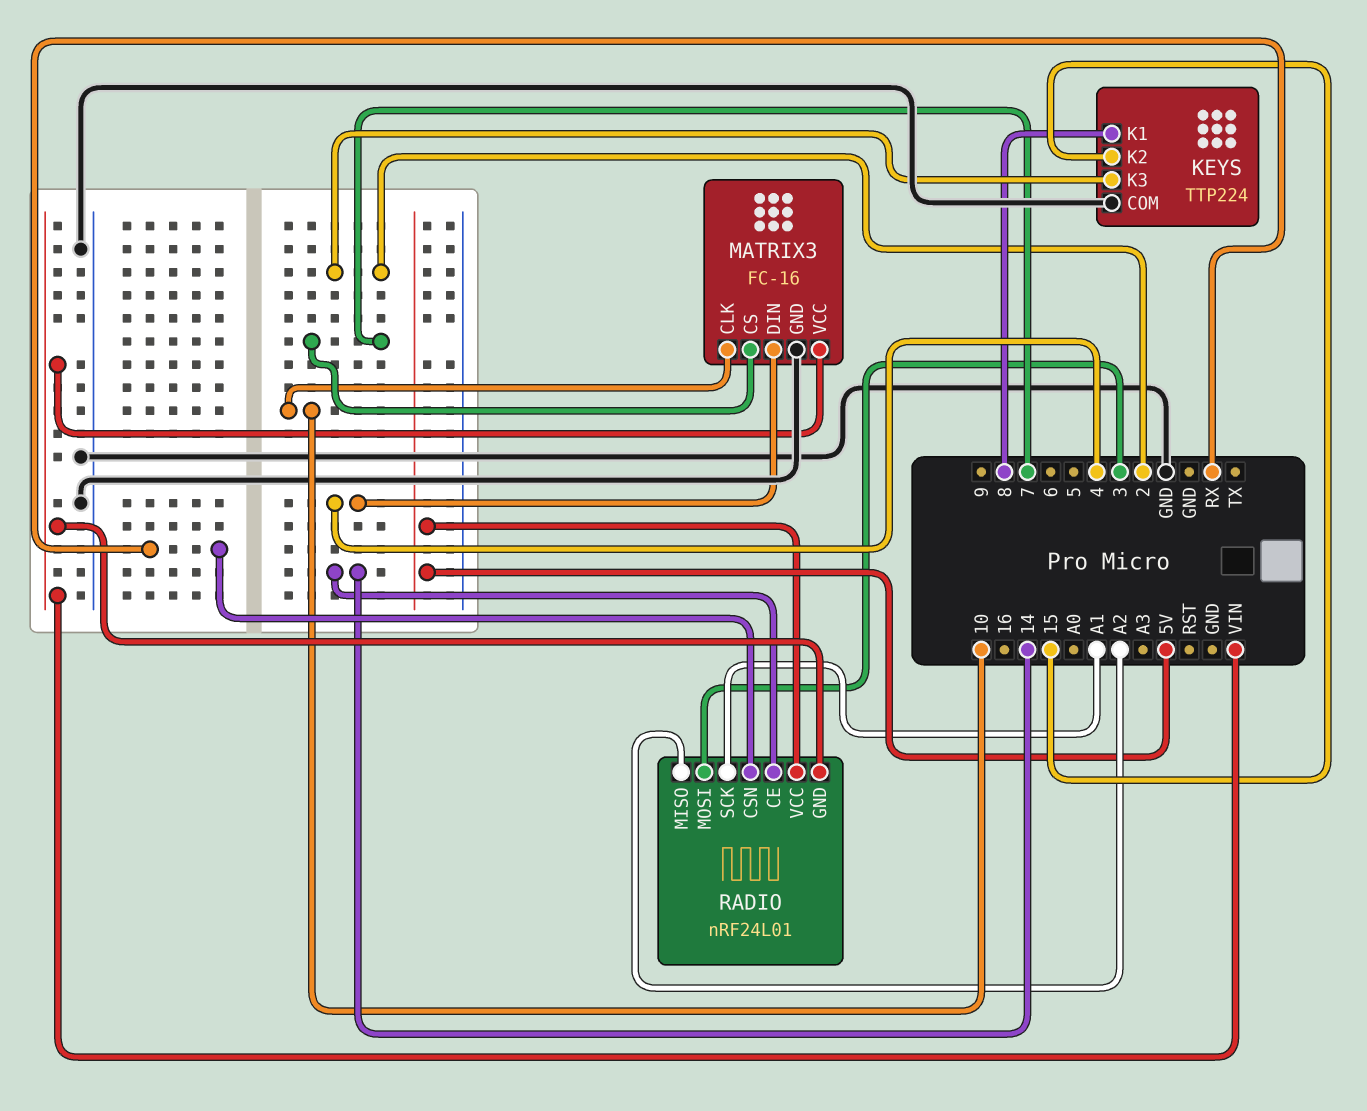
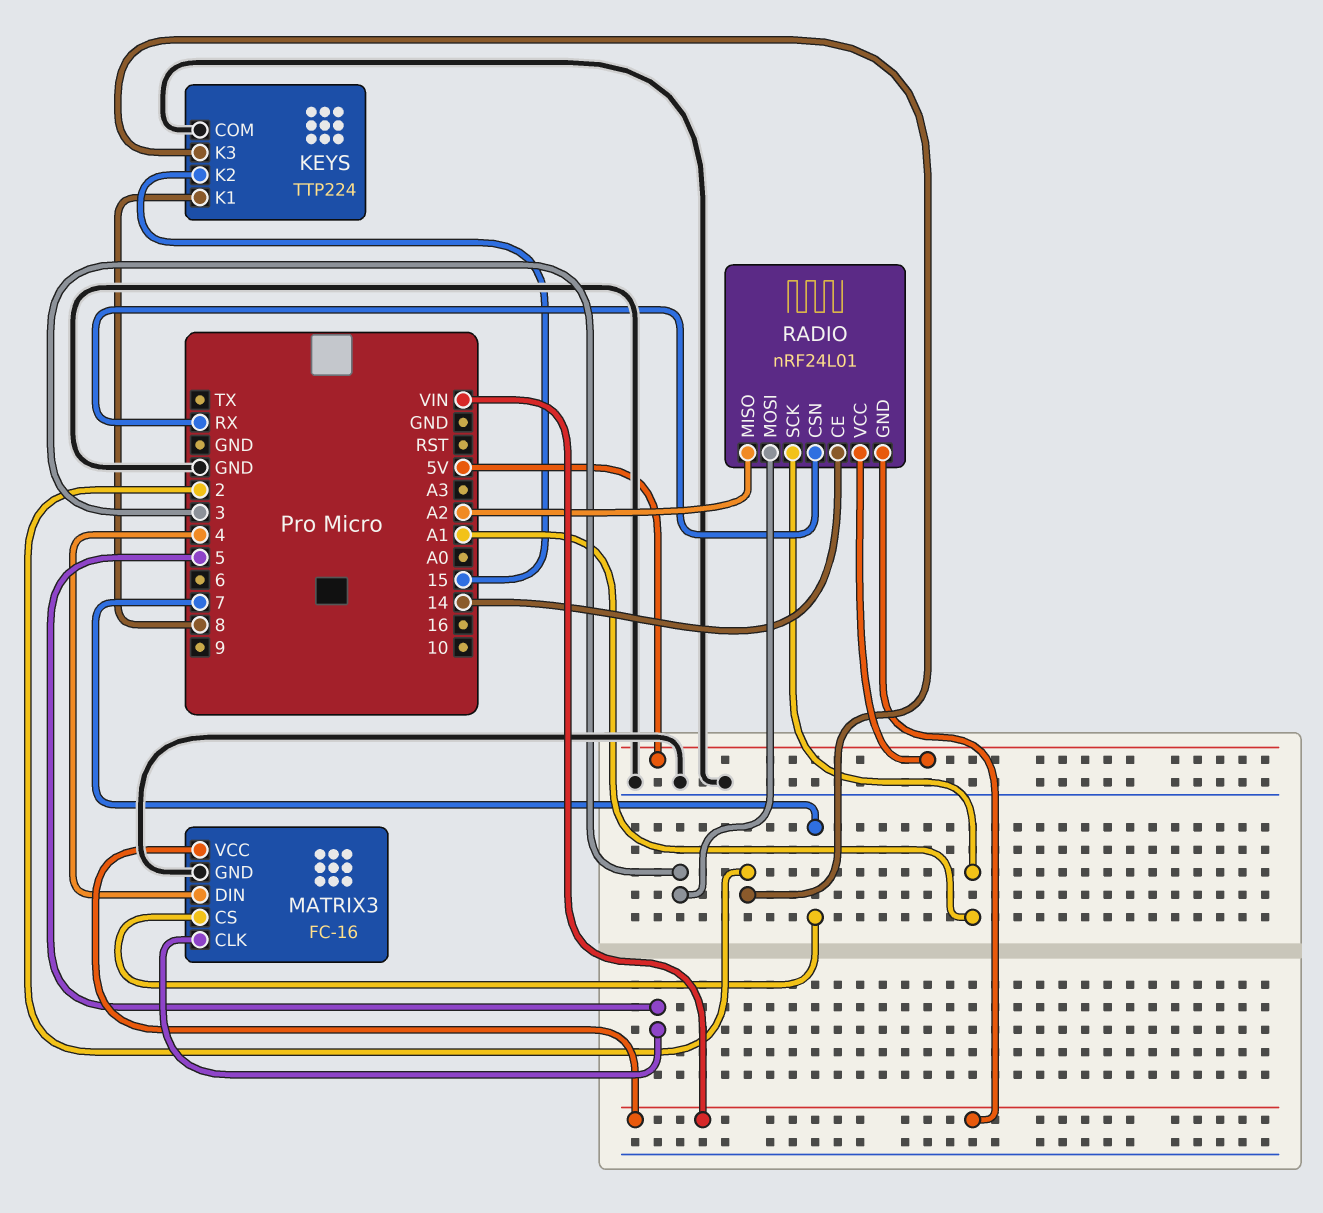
MATRIX3 pin CLK: 10 -> 5

